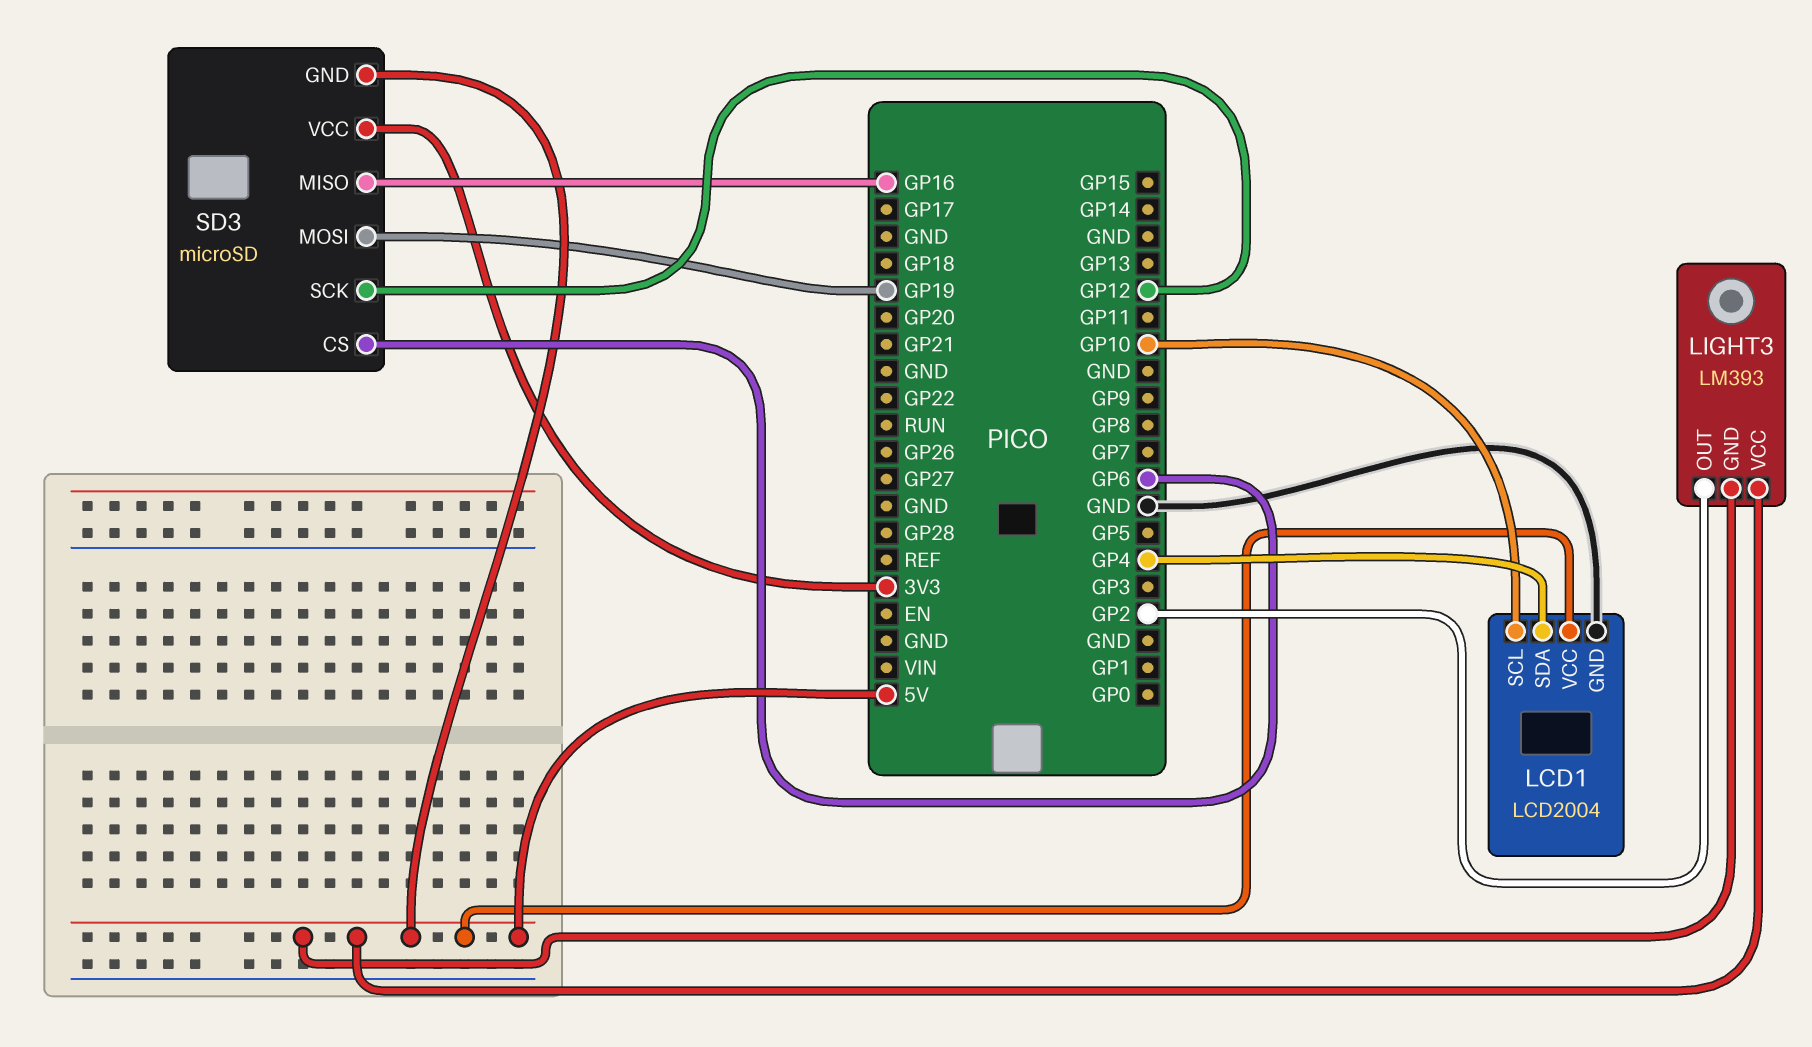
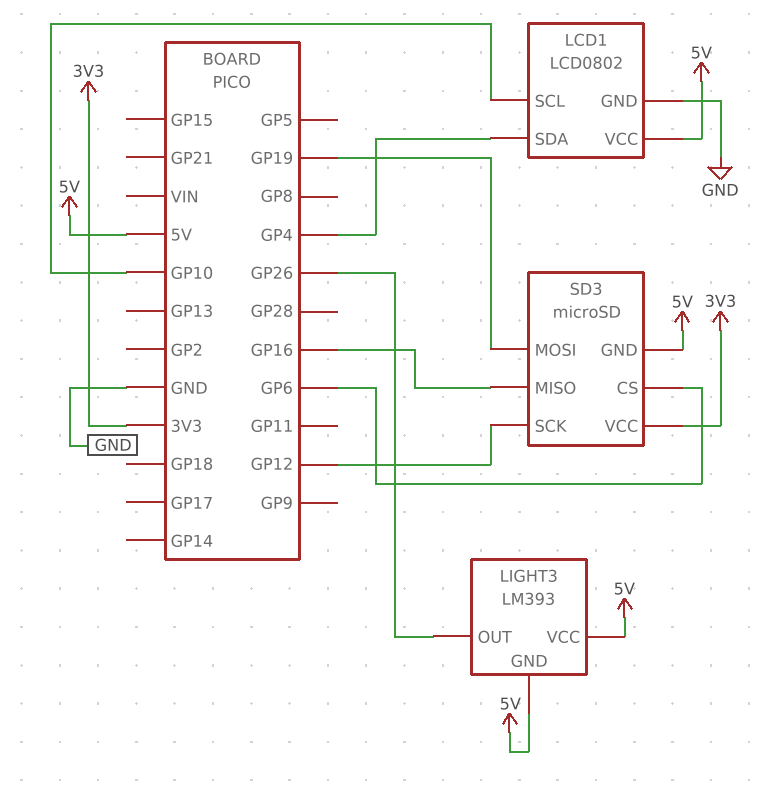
LCD1: LCD2004 -> LCD0802
LIGHT3 pin OUT: GP2 -> GP26

